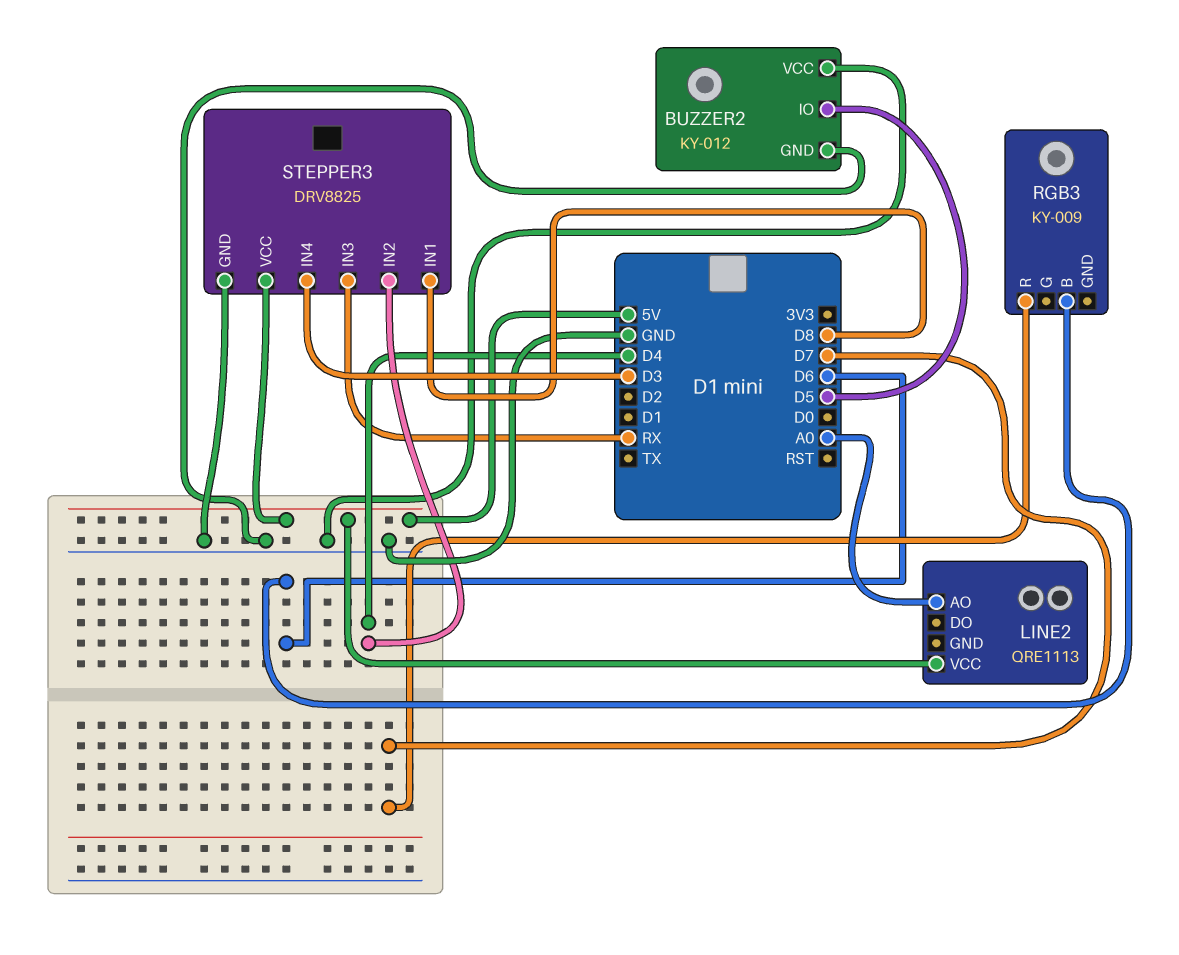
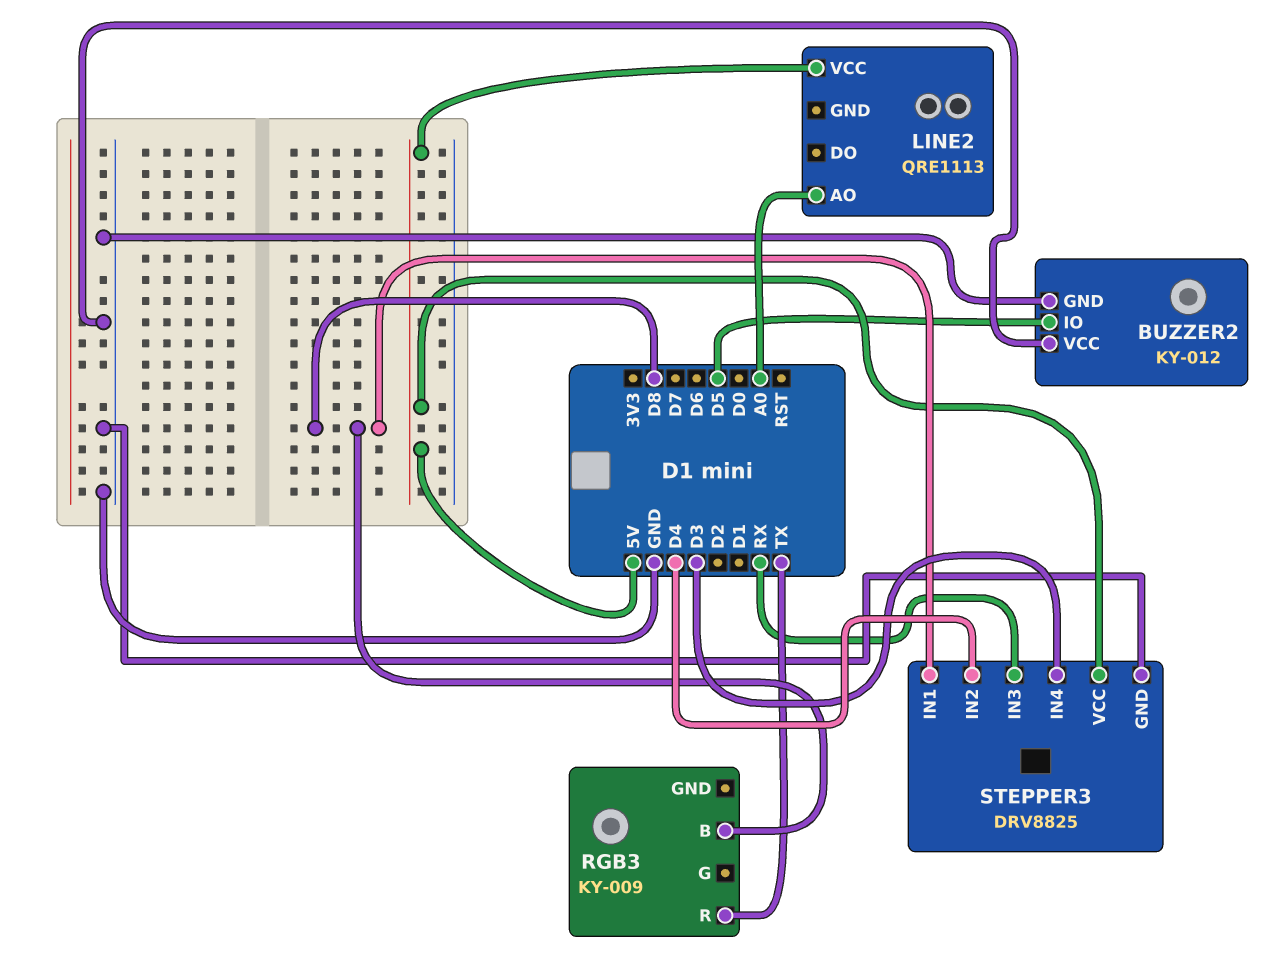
RGB3 pin B: D6 -> D8
RGB3 pin R: D7 -> TX

